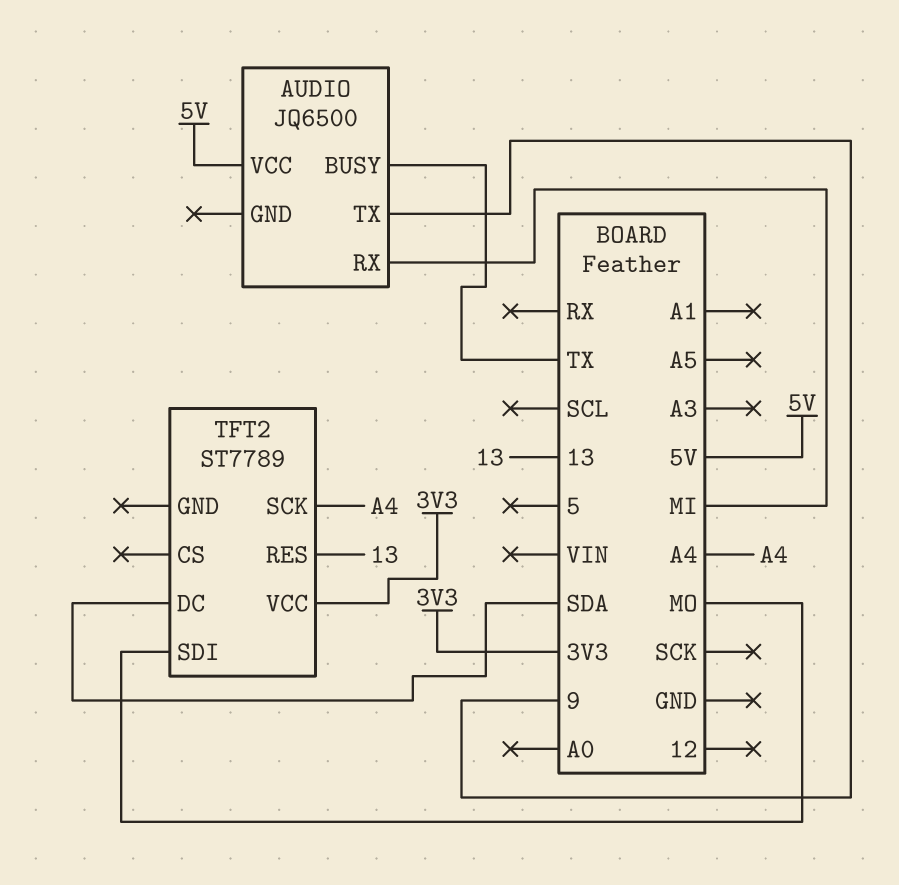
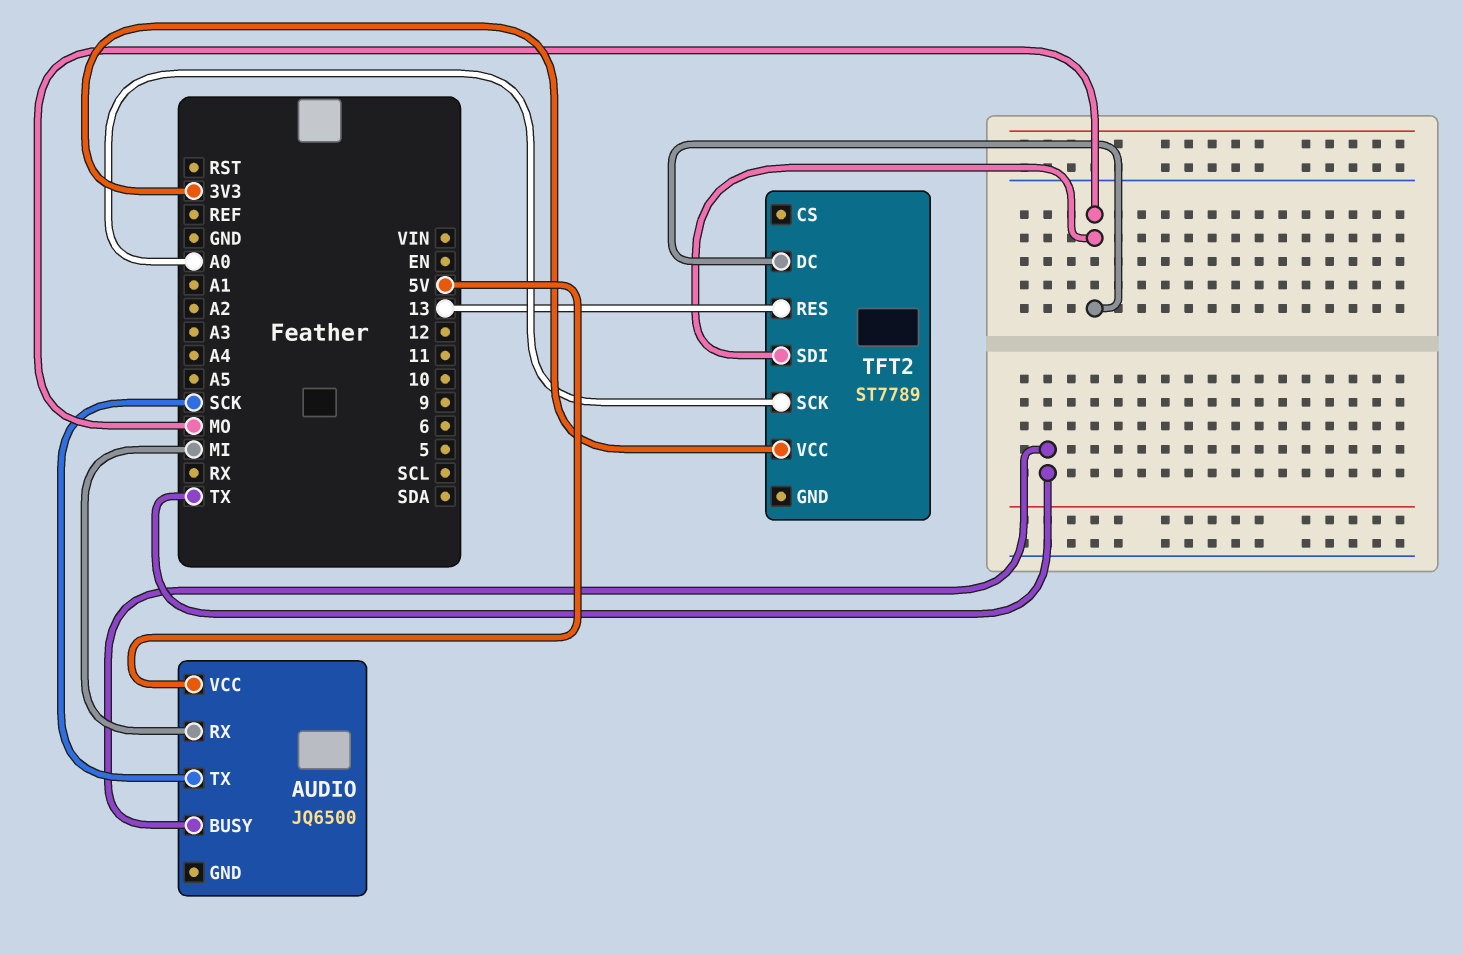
AUDIO pin TX: 9 -> SCK
TFT2 pin DC: SDA -> MO
TFT2 pin SCK: A4 -> A0

